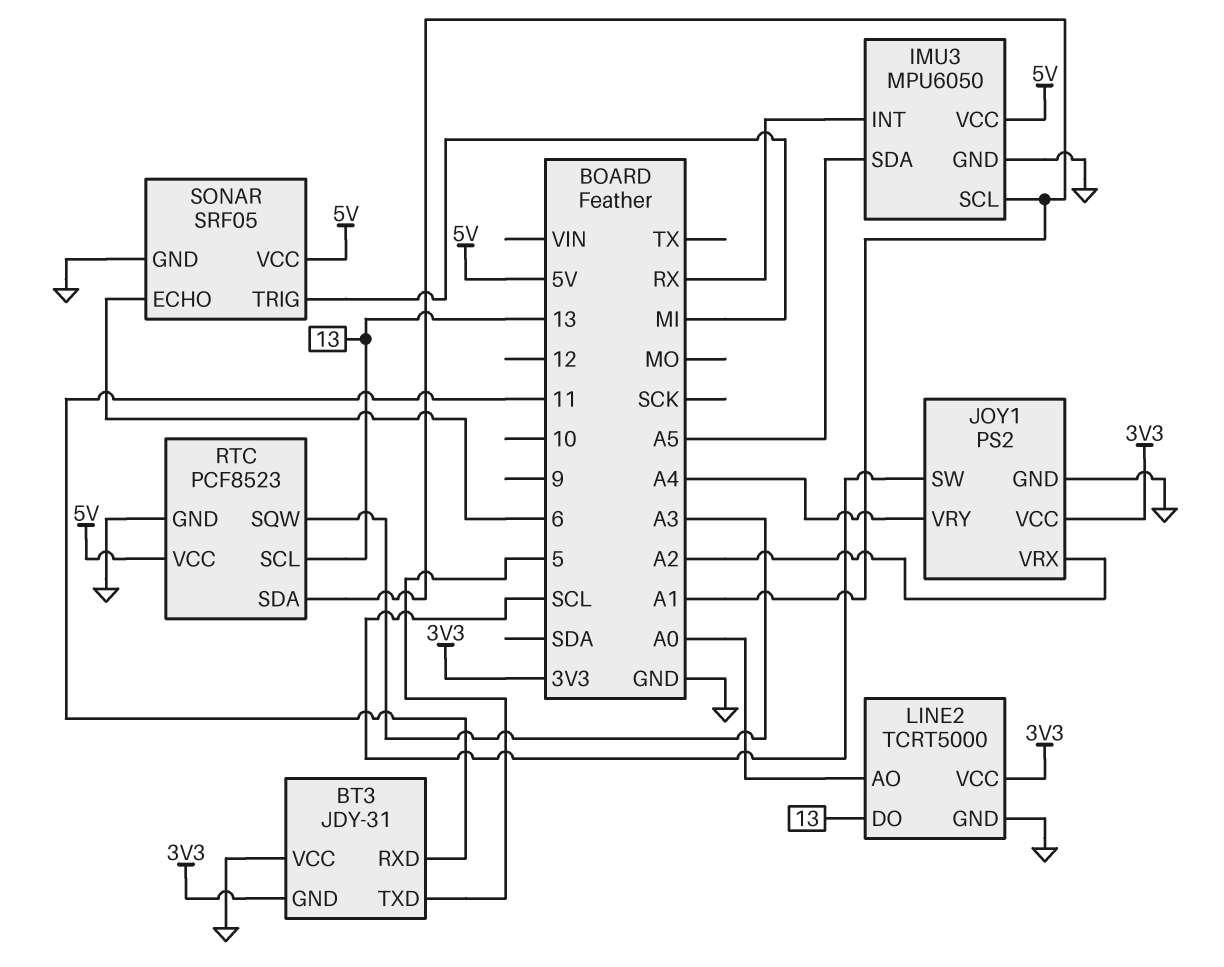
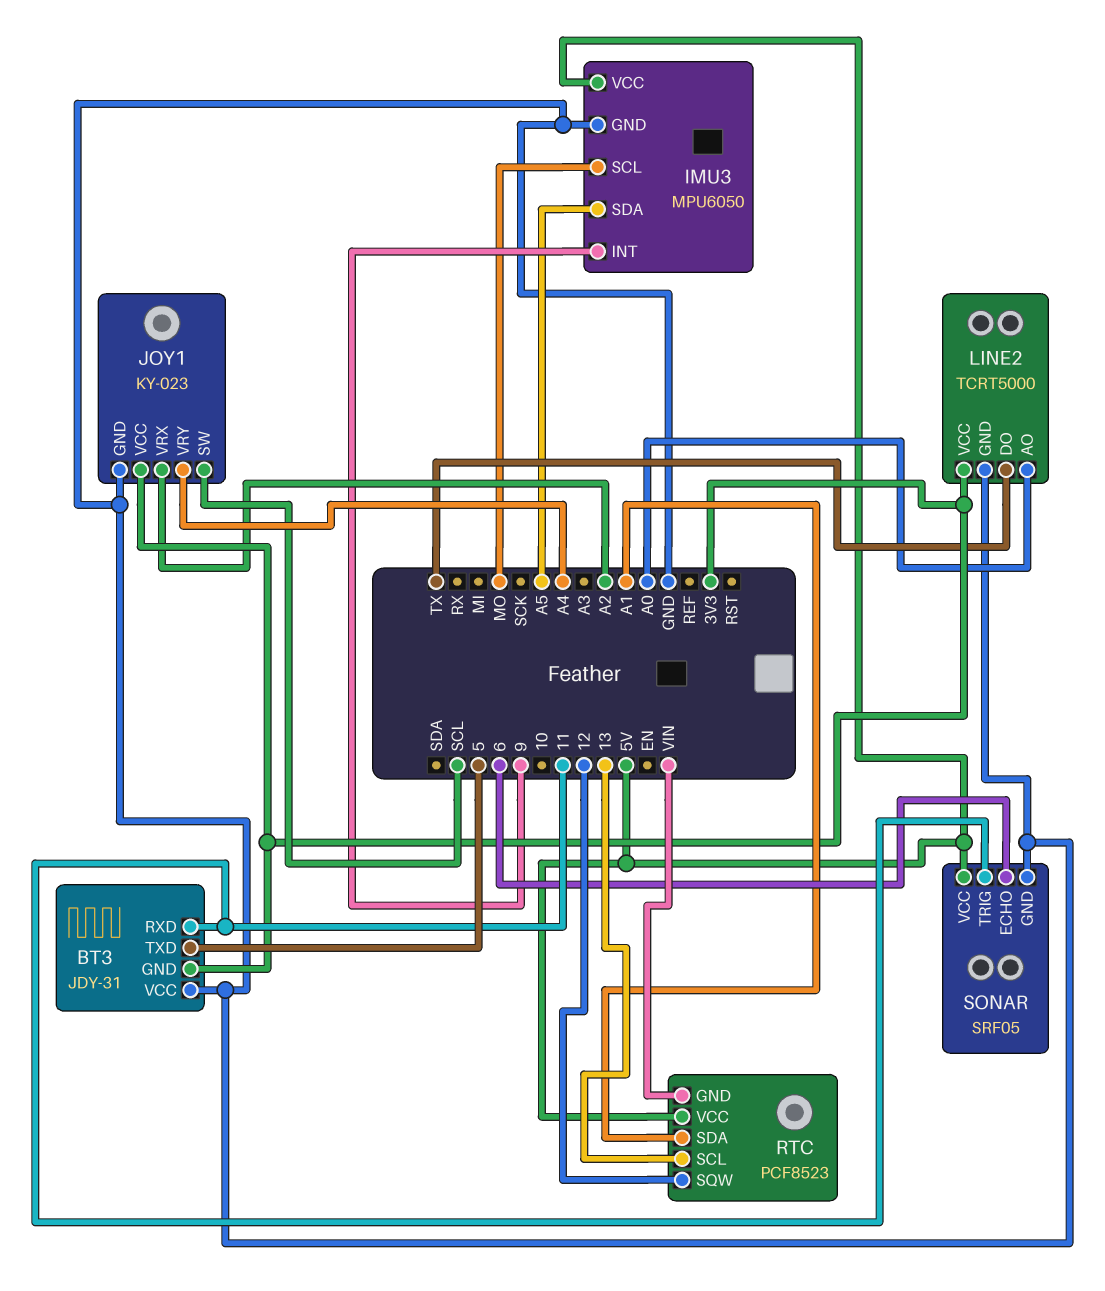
IMU3 pin INT: RX -> 9
IMU3 pin SCL: A1 -> MO
JOY1: PS2 -> KY-023
LINE2 pin DO: 13 -> TX
RTC pin GND: GND -> VIN
RTC pin SQW: A3 -> 12
SONAR pin TRIG: MI -> 11

